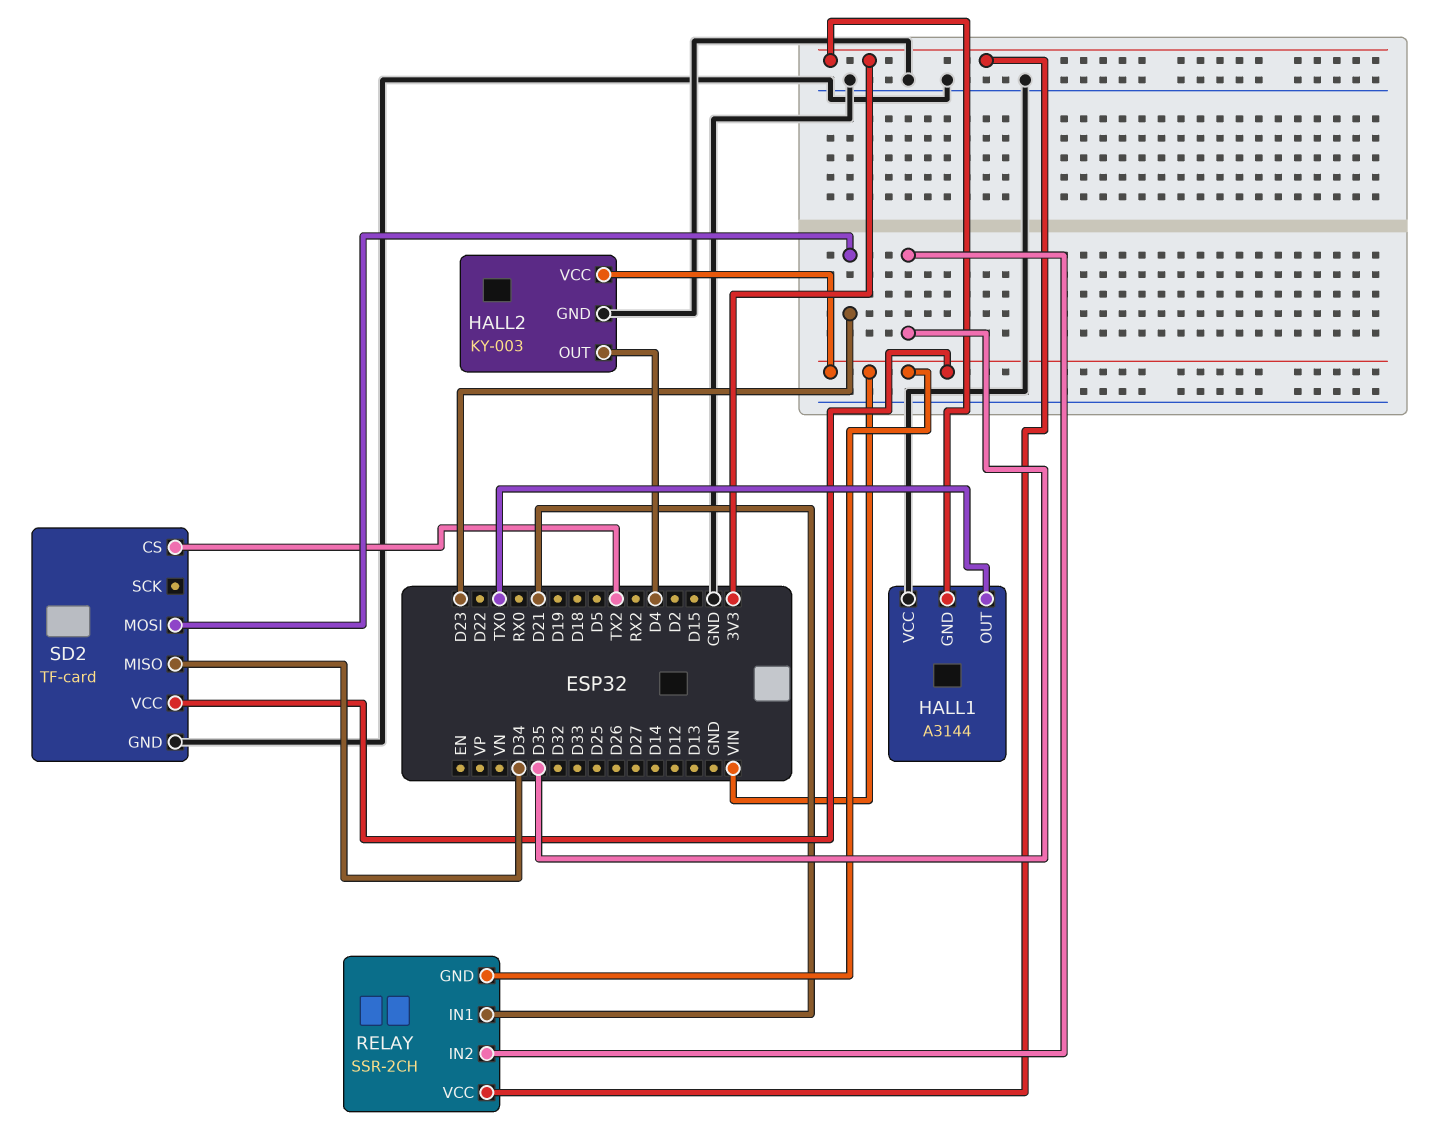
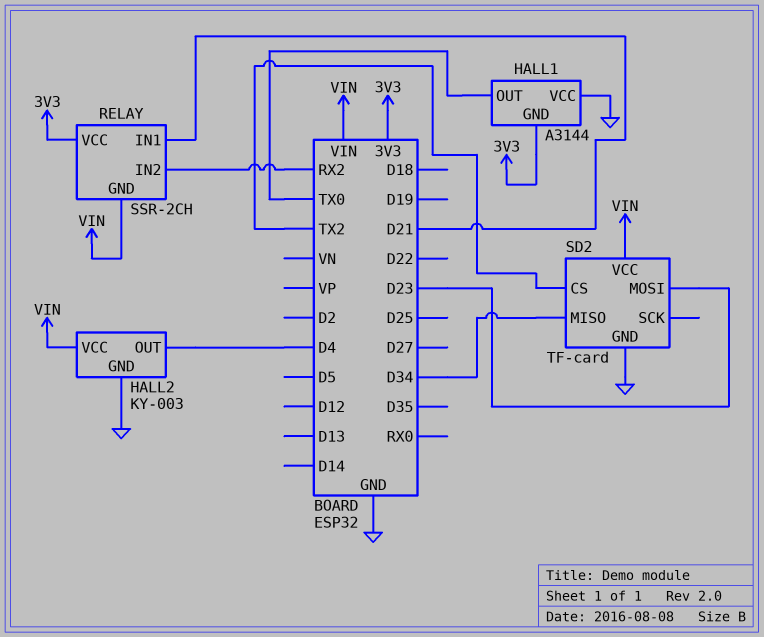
RELAY pin IN2: D35 -> RX2

